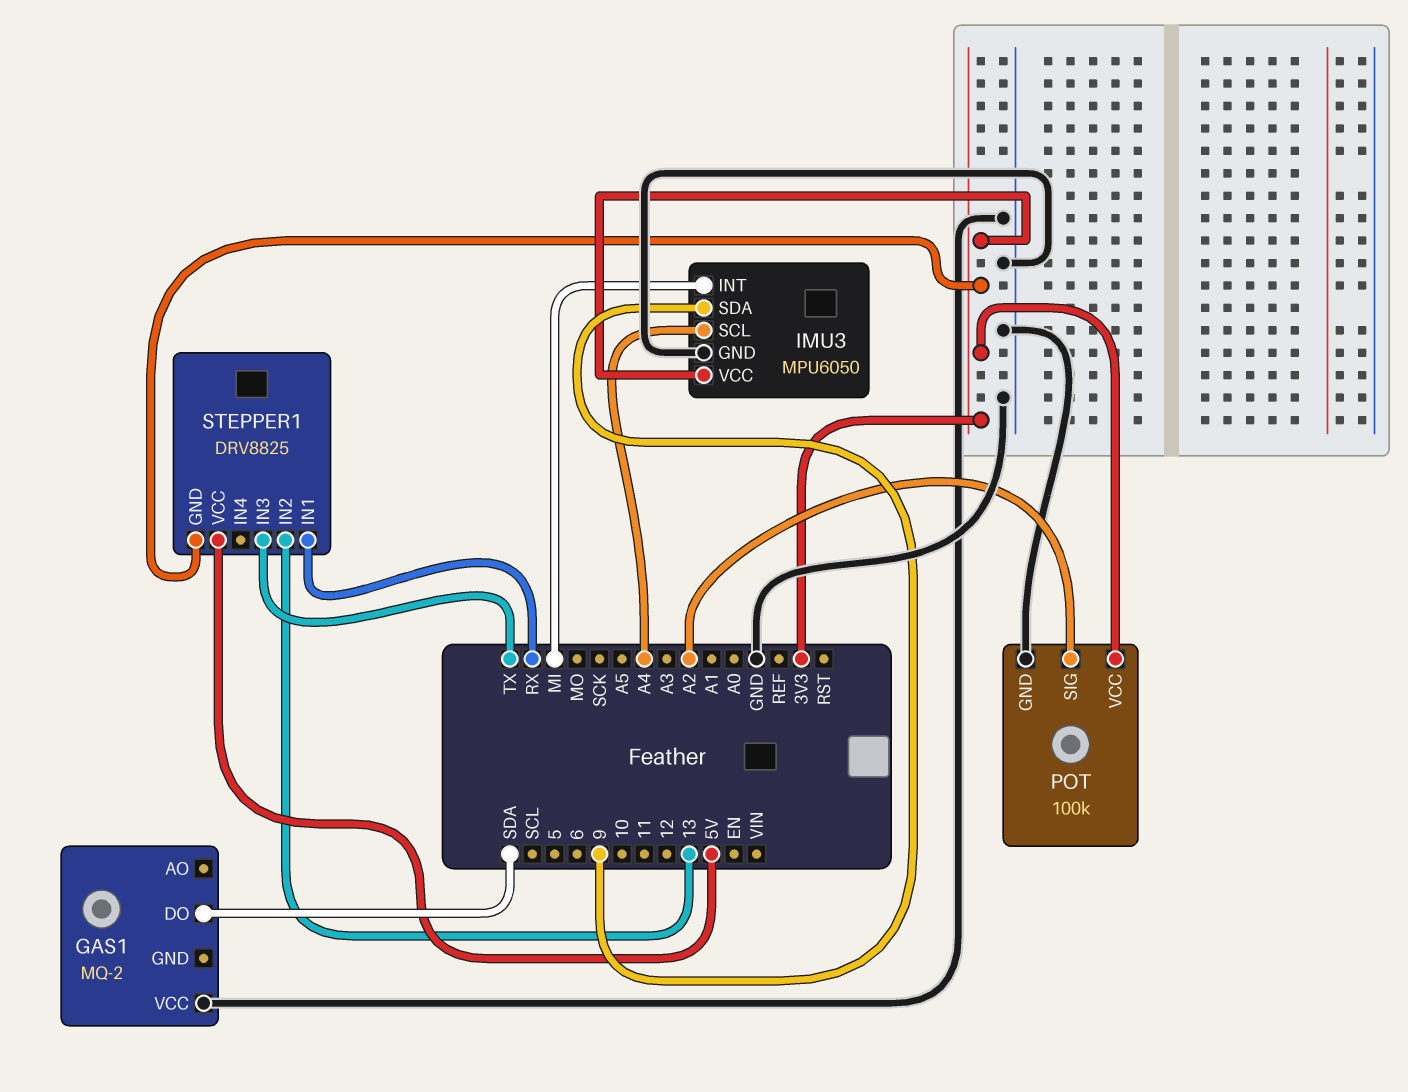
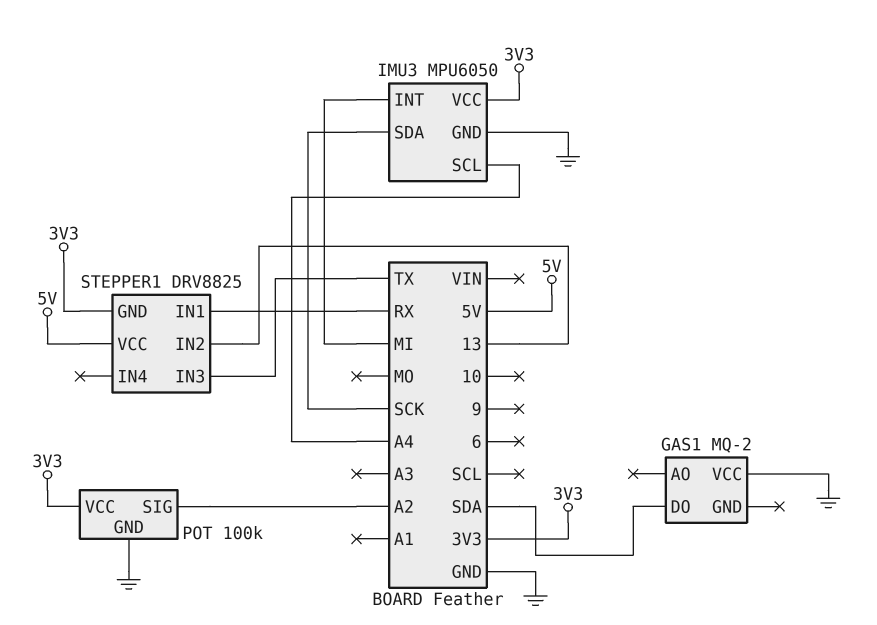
IMU3 pin SDA: 9 -> SCK

